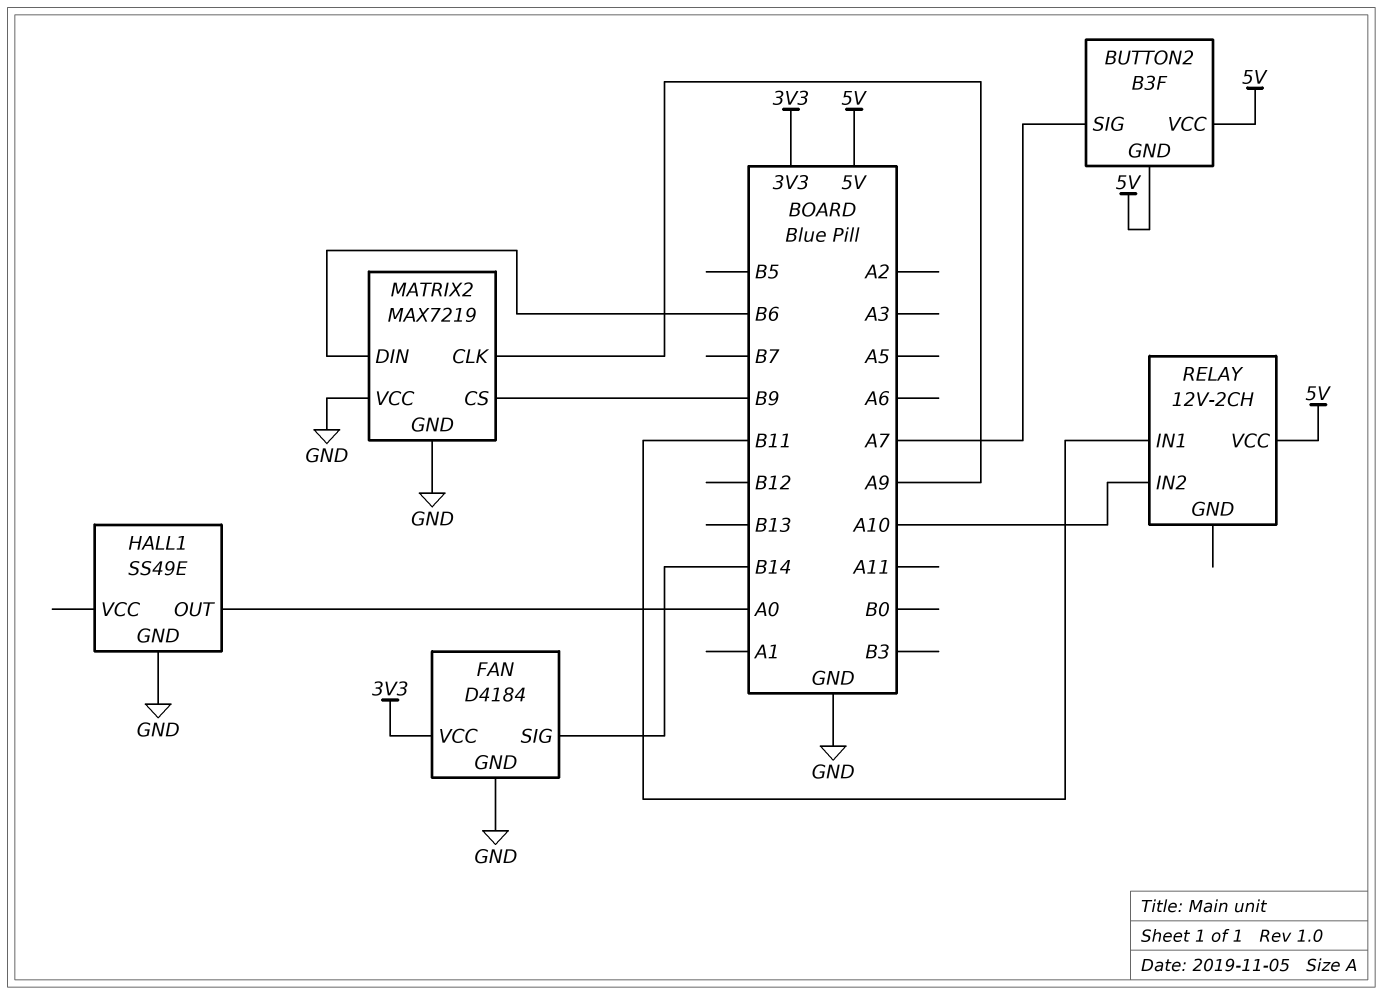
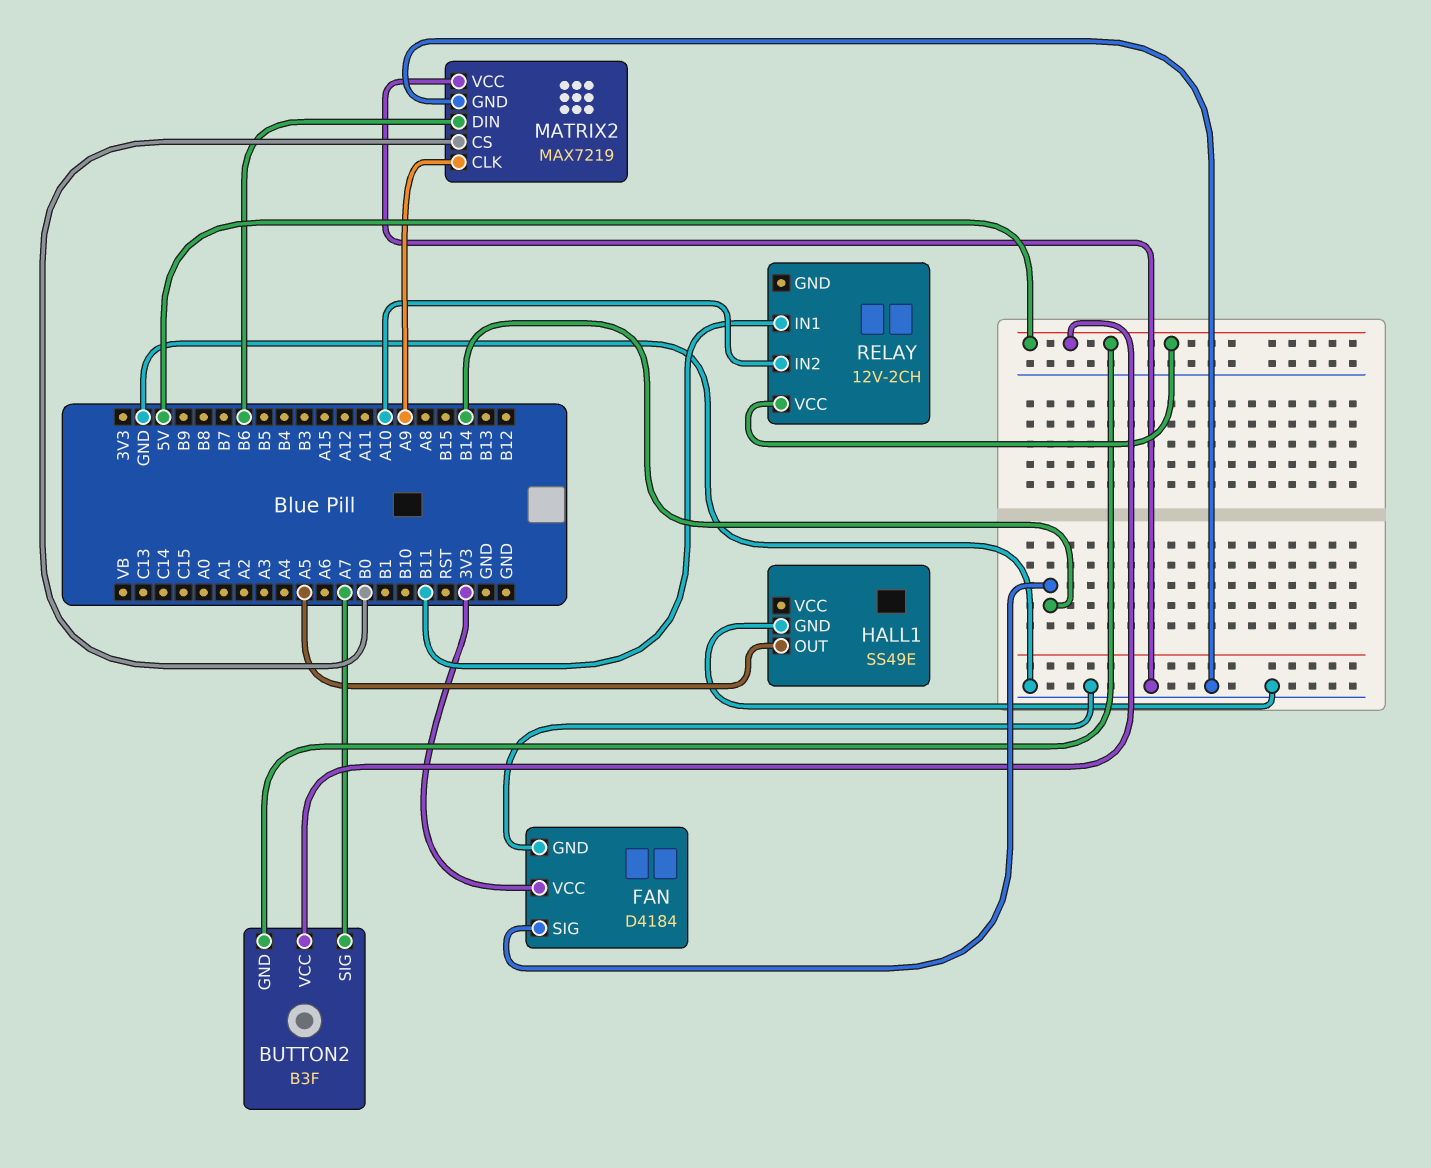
HALL1 pin OUT: A0 -> A5
MATRIX2 pin CS: B9 -> B0

